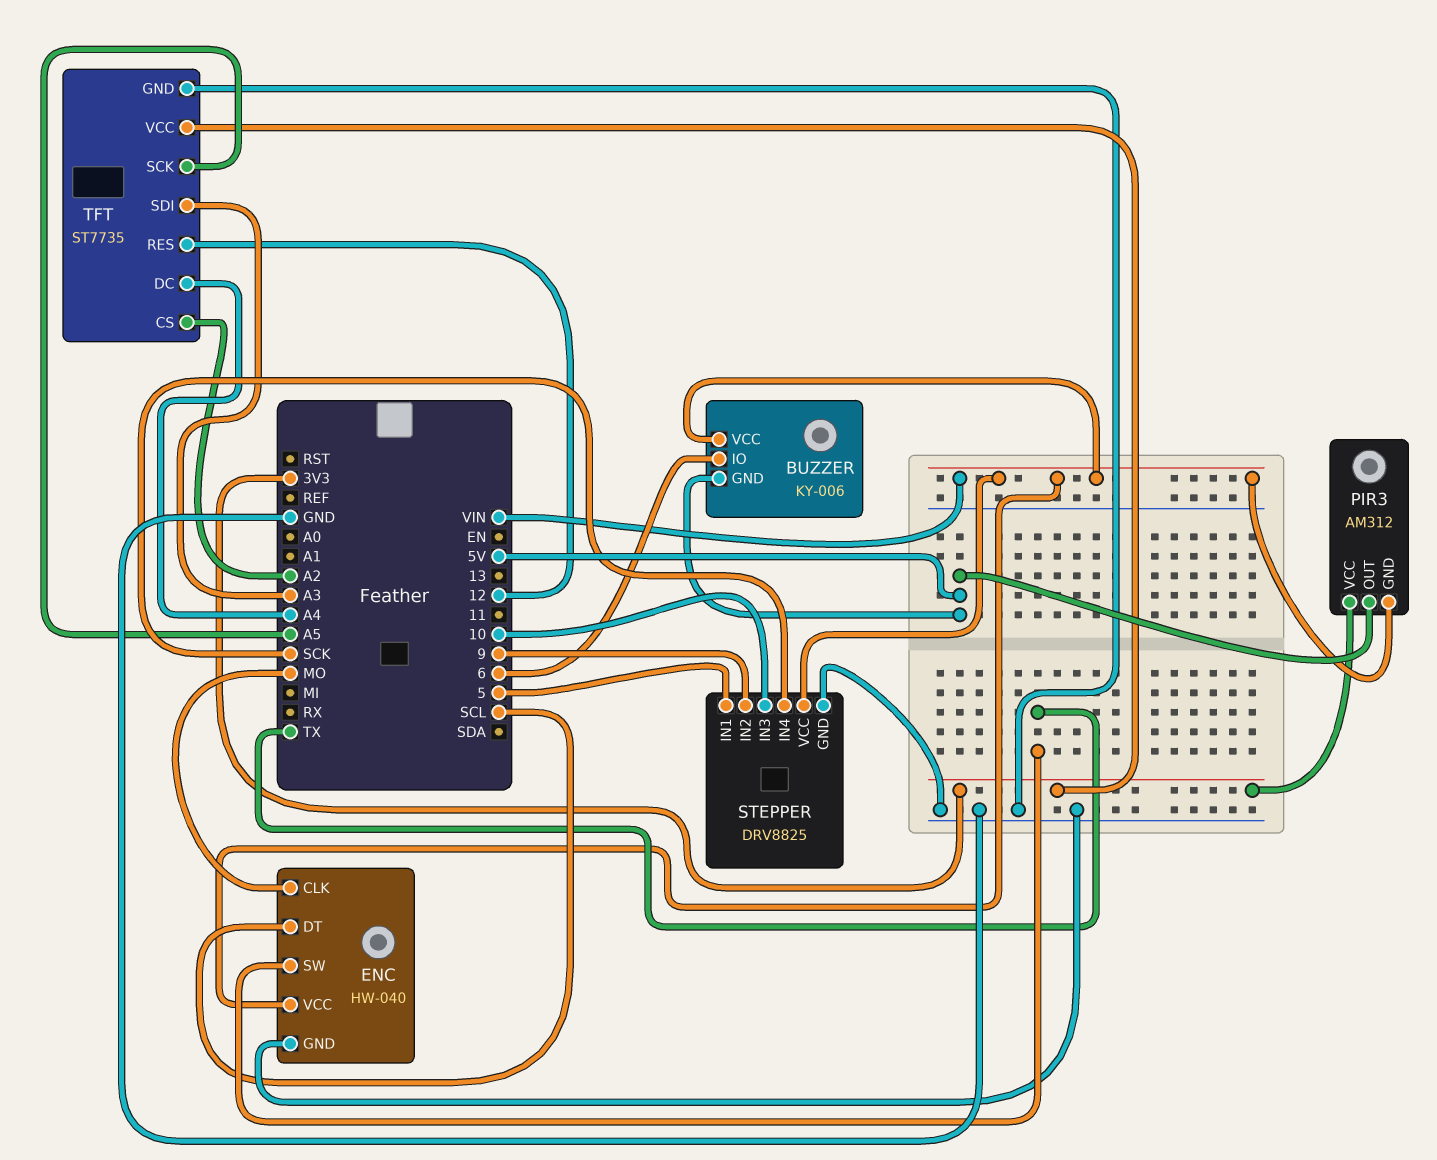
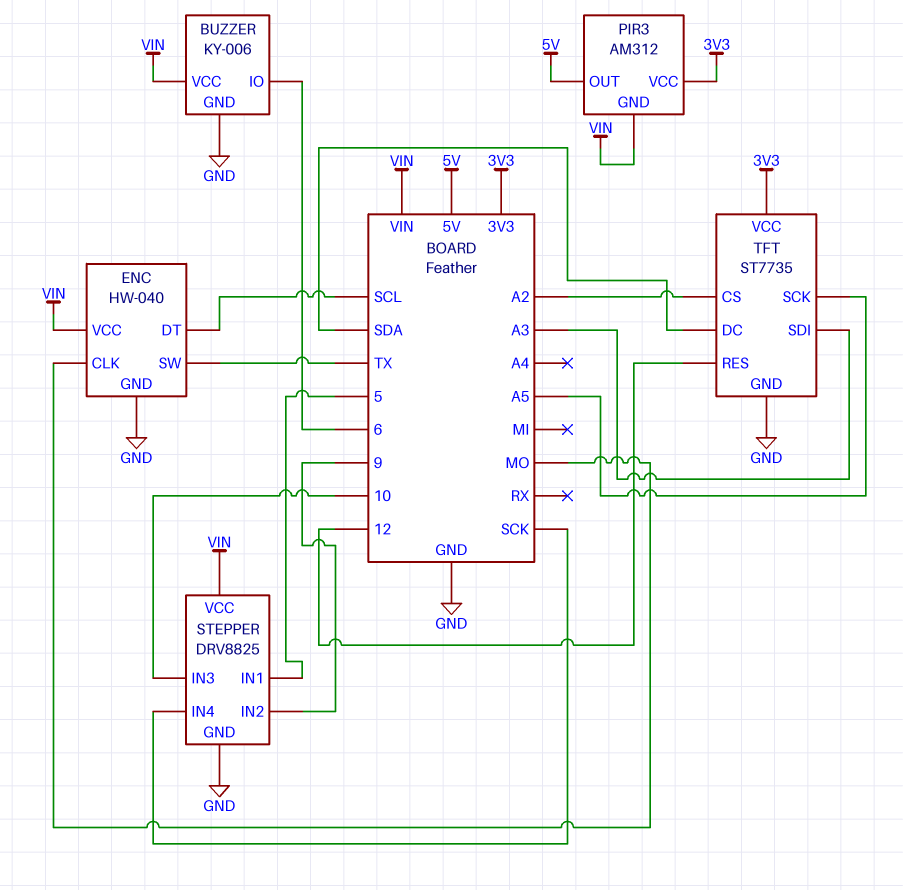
BUZZER pin GND: 5V -> GND
TFT pin DC: A4 -> SDA

